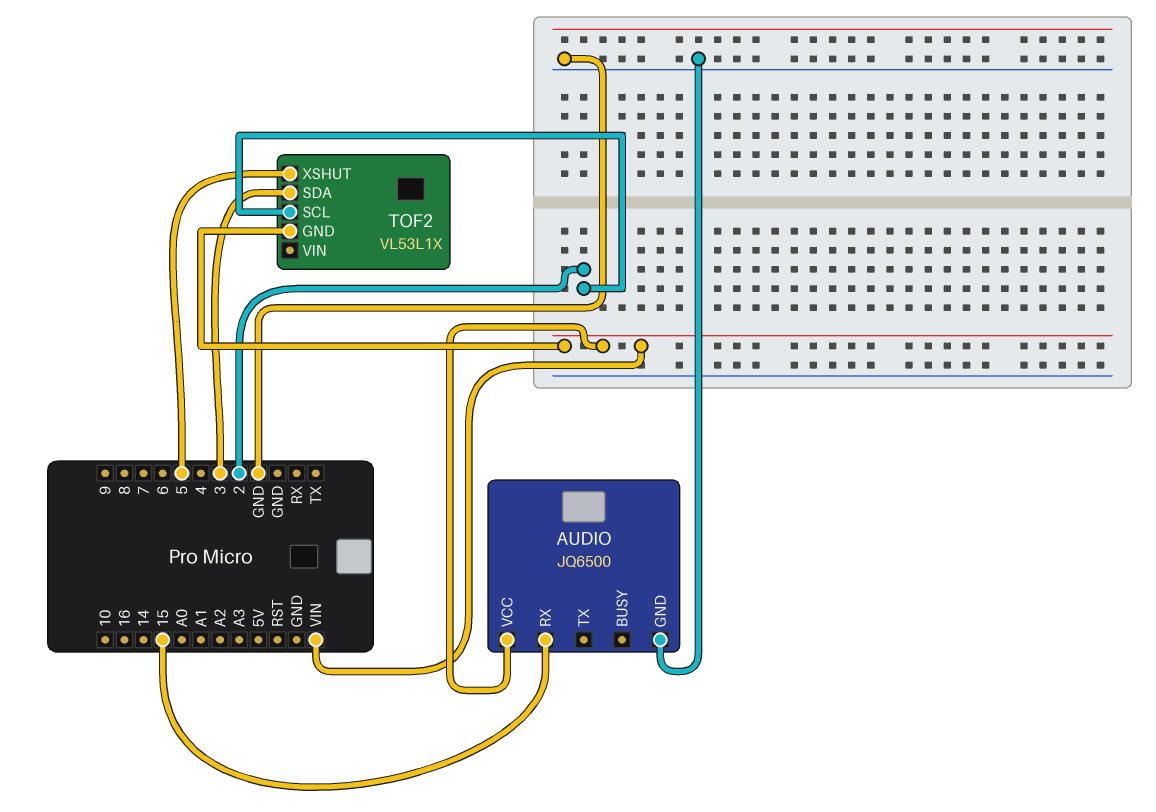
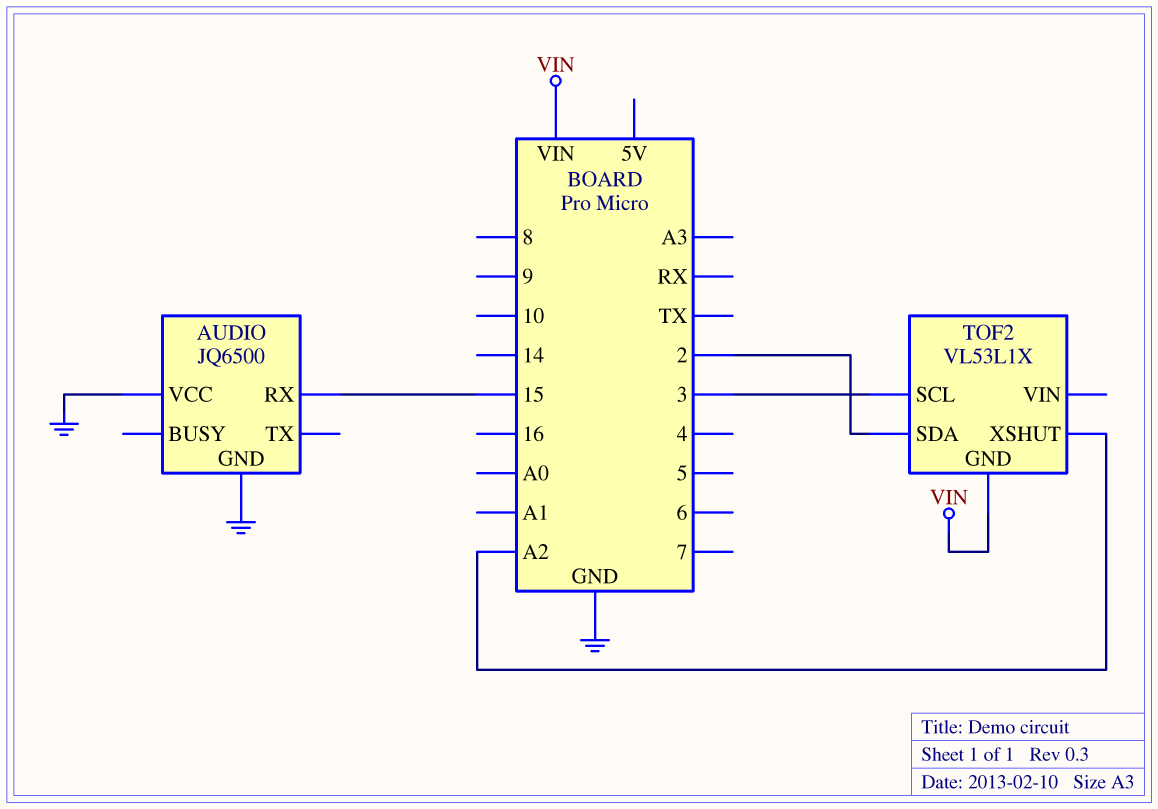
AUDIO pin VCC: VIN -> GND
TOF2 pin SCL: 2 -> 3
TOF2 pin SDA: 3 -> 2
TOF2 pin XSHUT: 5 -> A2

